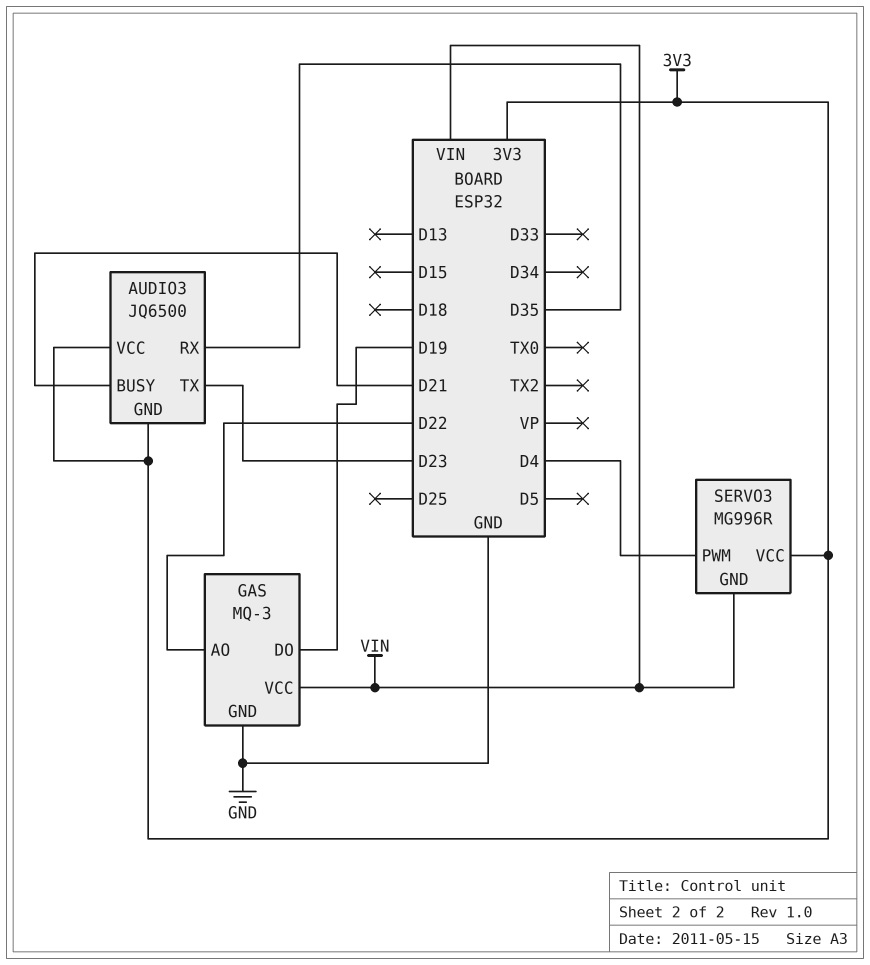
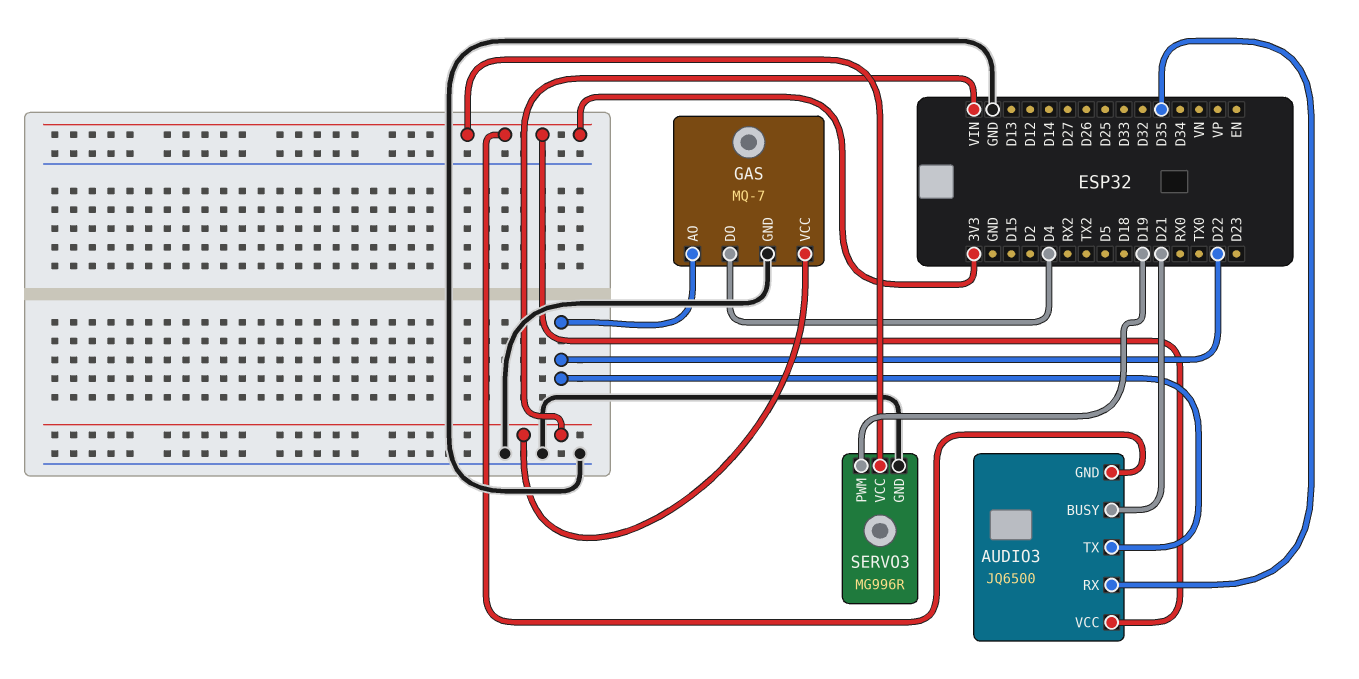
AUDIO3 pin TX: D23 -> D22
GAS: MQ-3 -> MQ-7
GAS pin DO: D19 -> D4
SERVO3 pin GND: VIN -> GND
SERVO3 pin PWM: D4 -> D19

